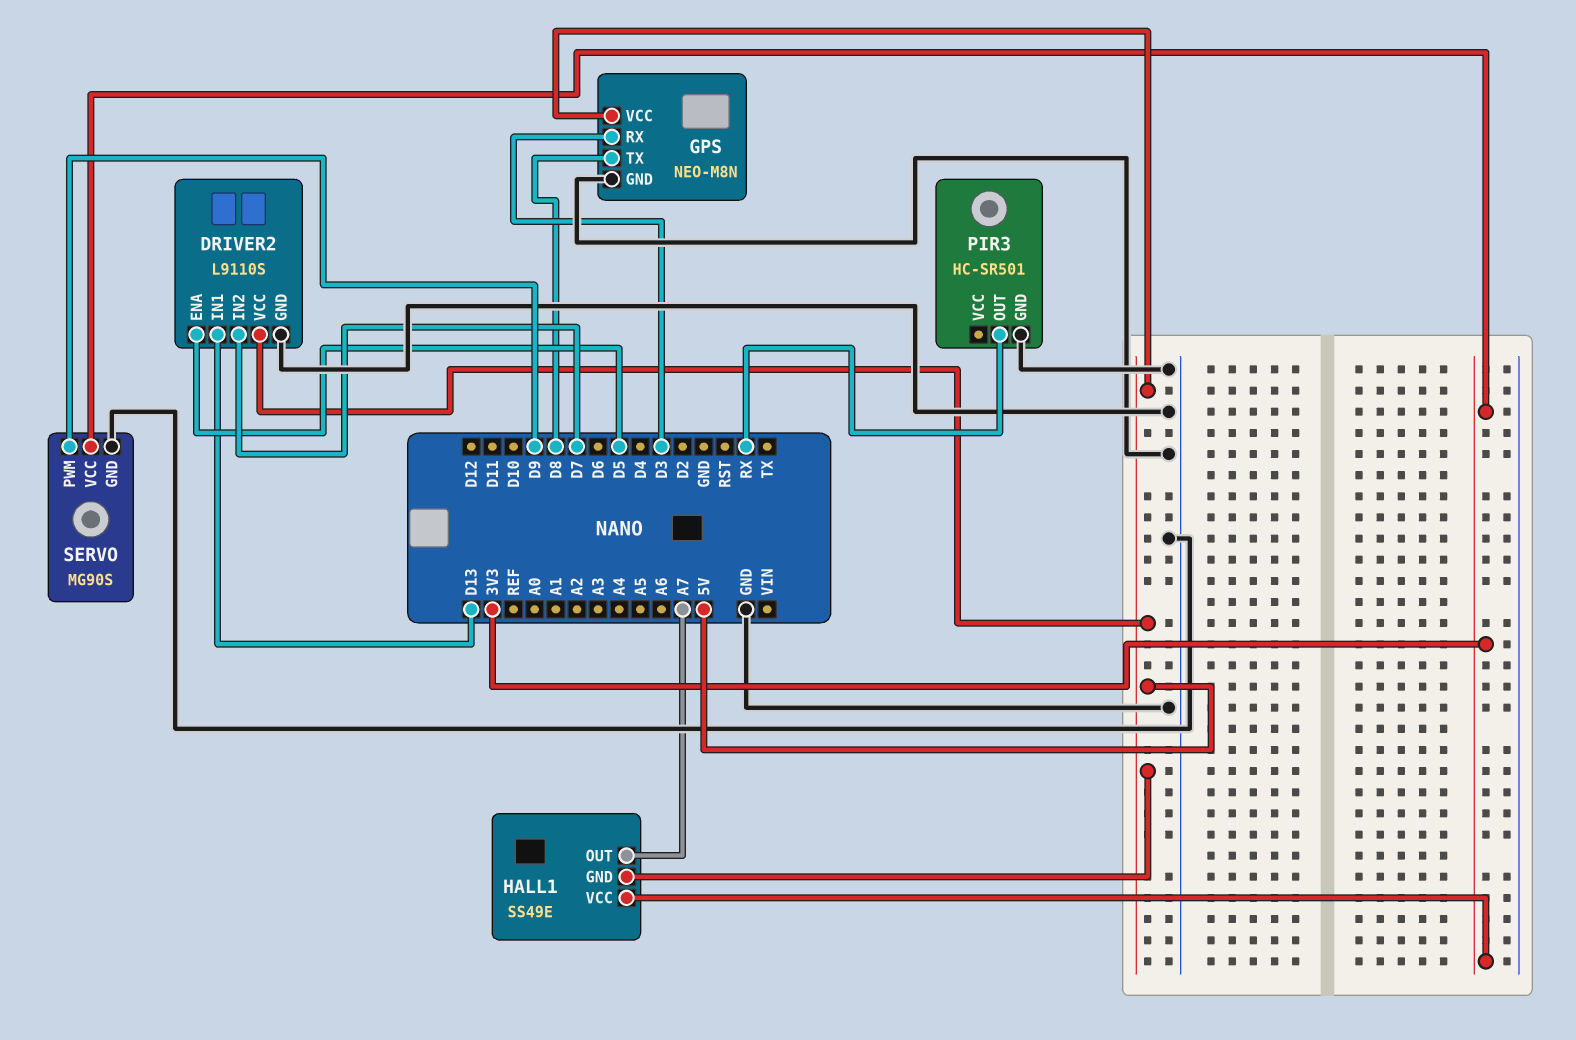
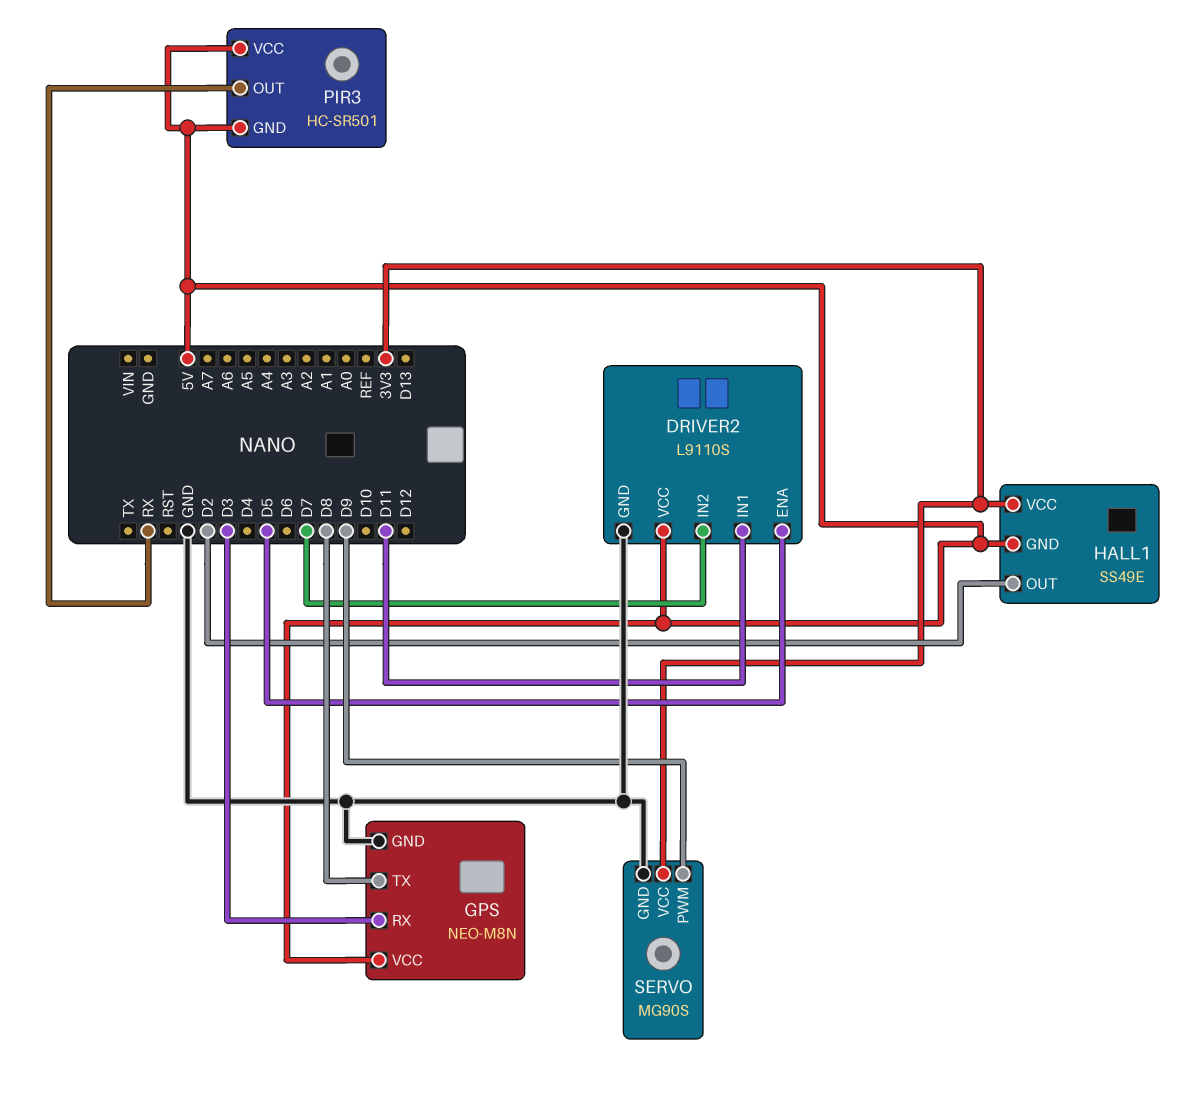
DRIVER2 pin IN1: D13 -> D11
HALL1 pin OUT: A7 -> D2
PIR3 pin GND: GND -> 5V
PIR3 pin VCC: none -> 5V

